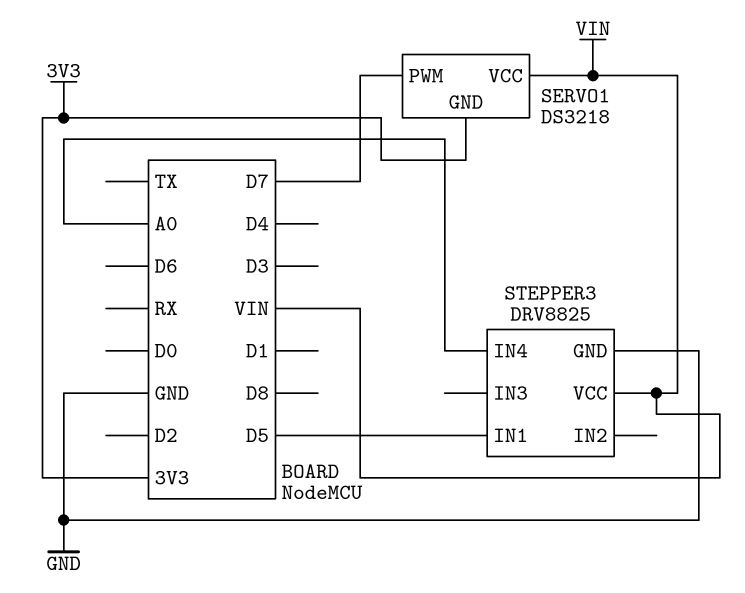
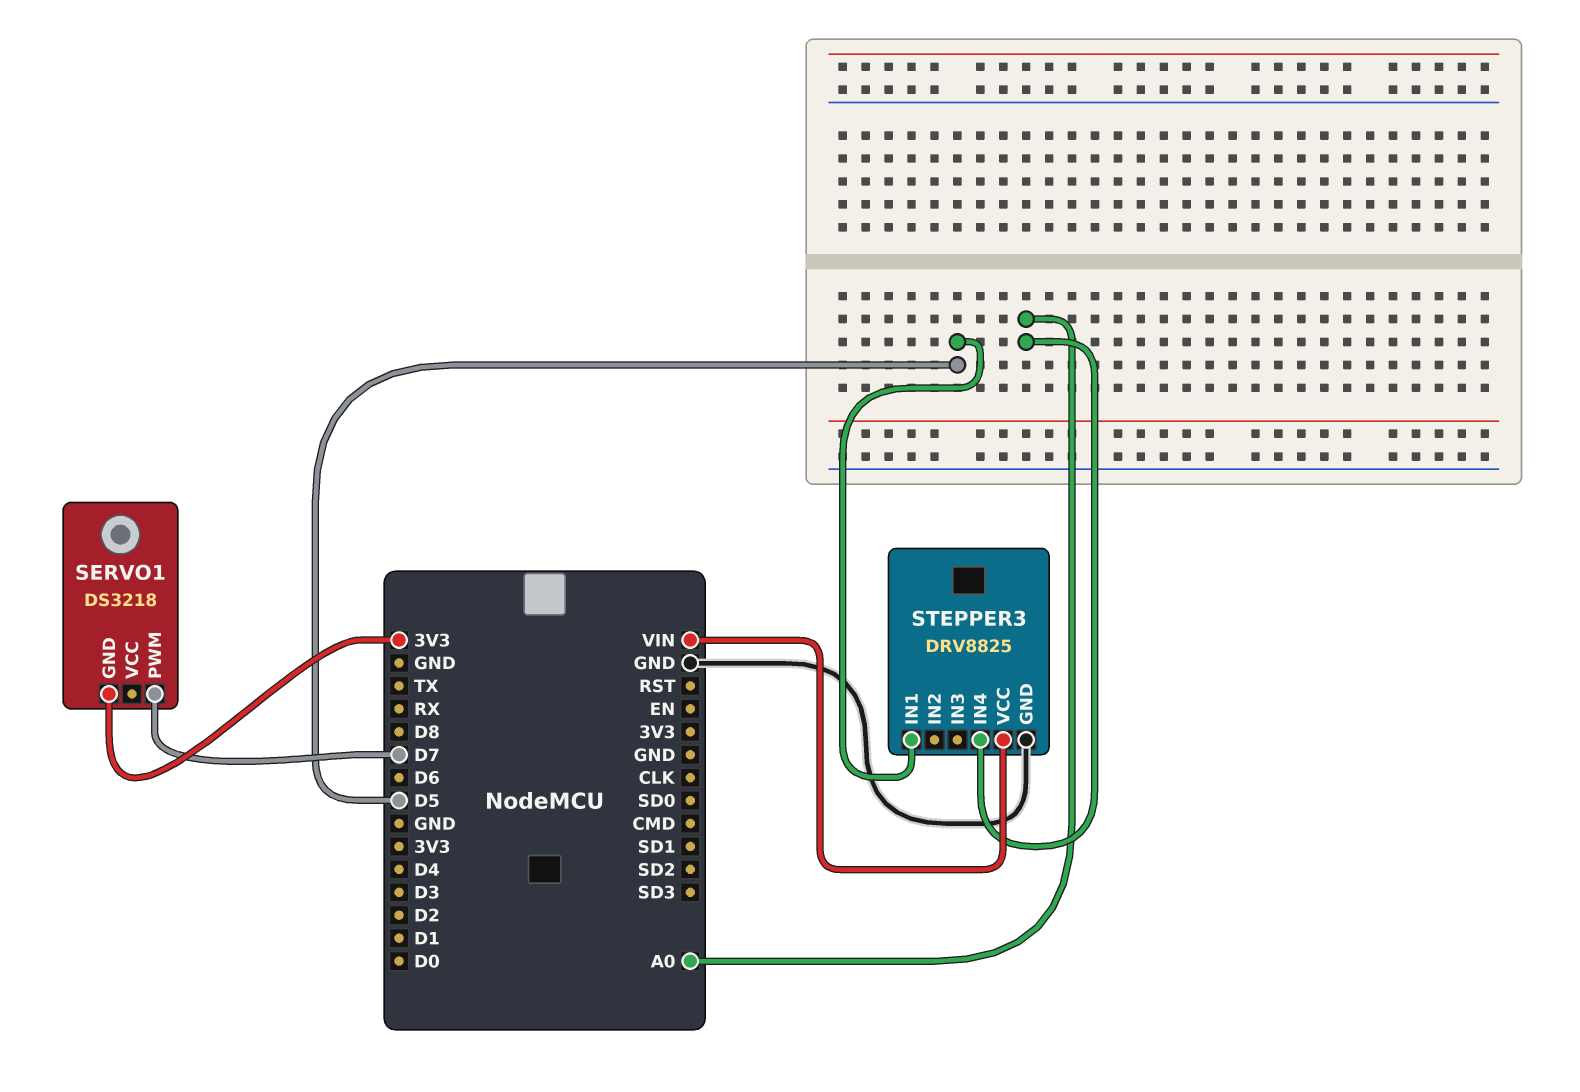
SERVO1 pin VCC: VIN -> none

